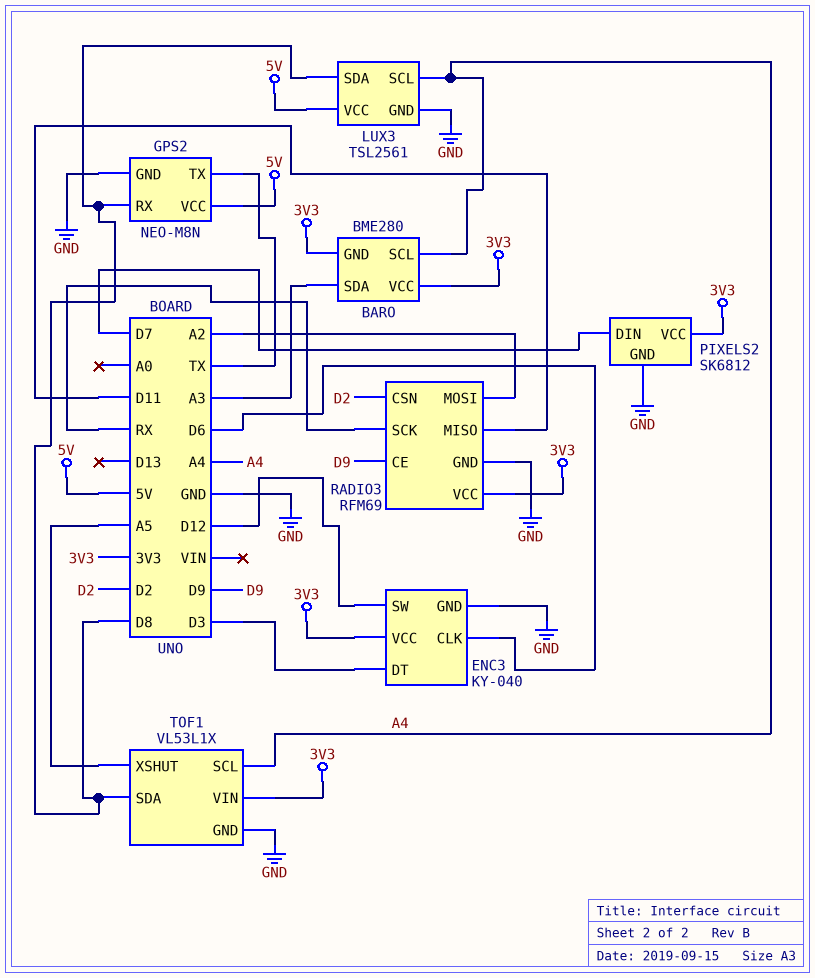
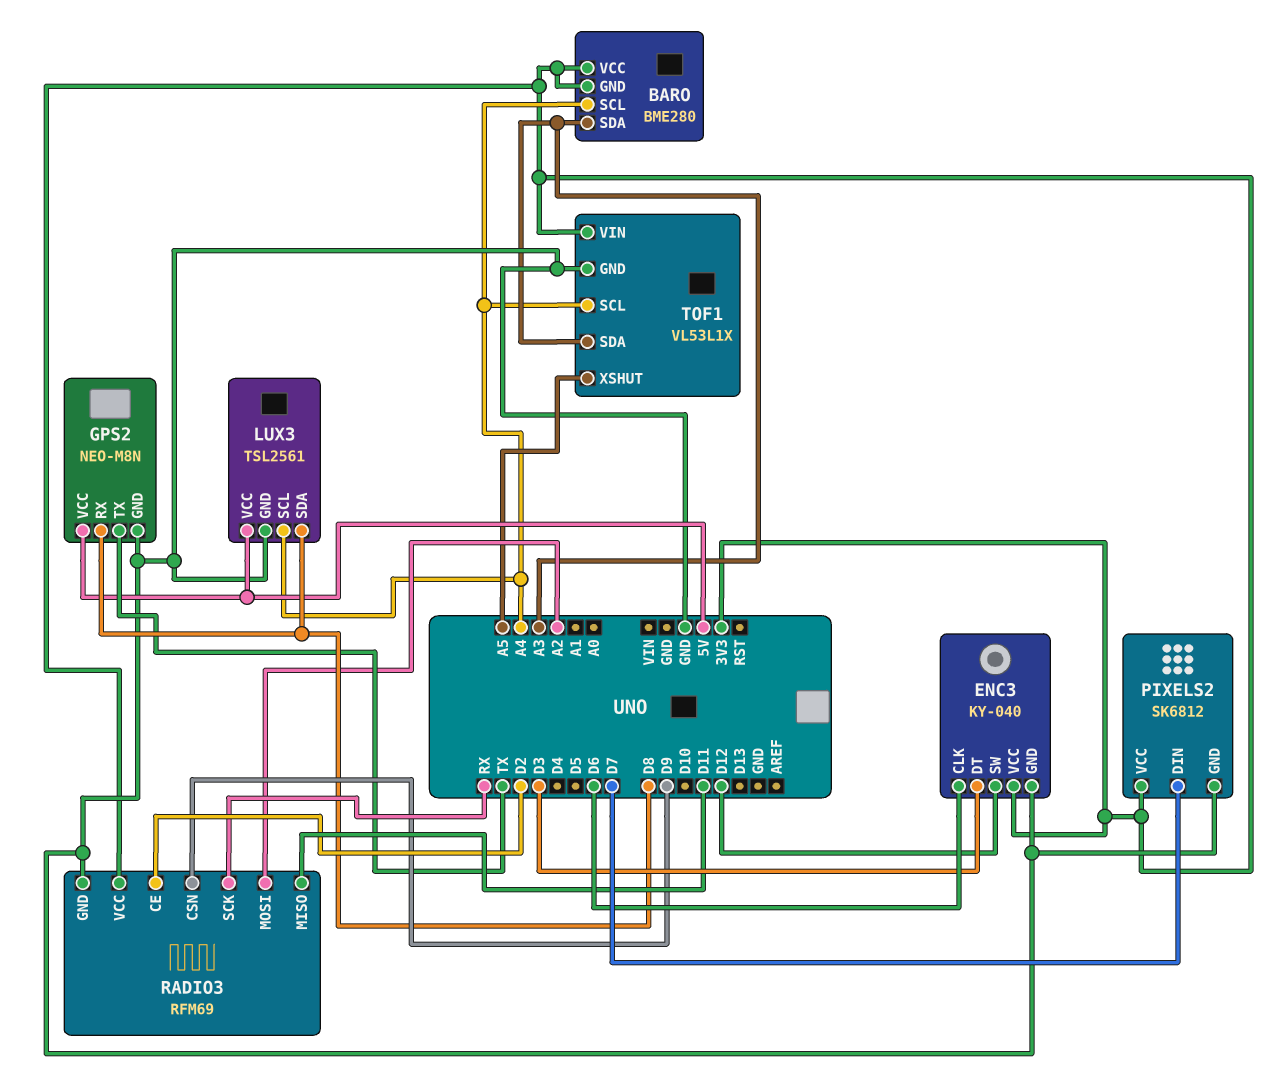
RADIO3 pin CE: D9 -> D2
RADIO3 pin CSN: D2 -> D9
TOF1 pin SDA: D8 -> A3

